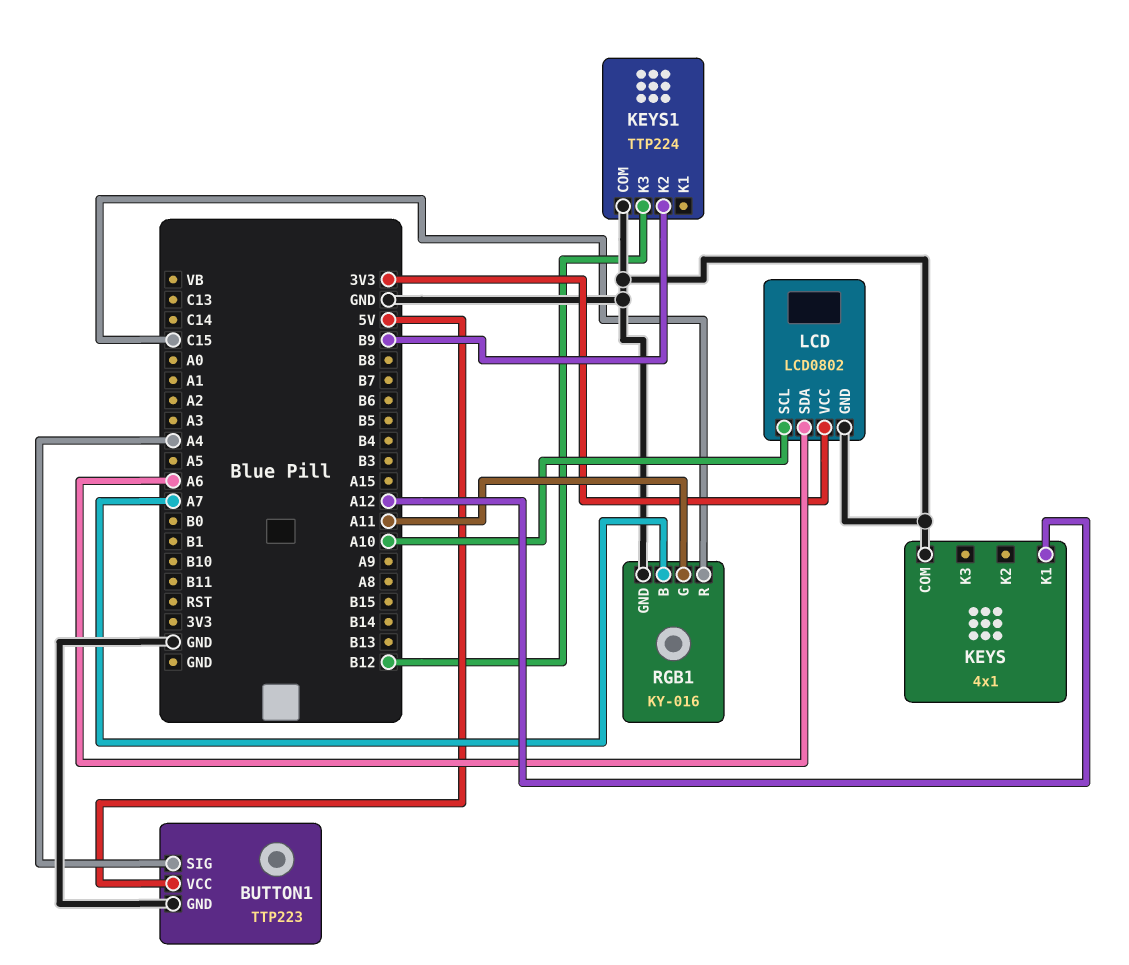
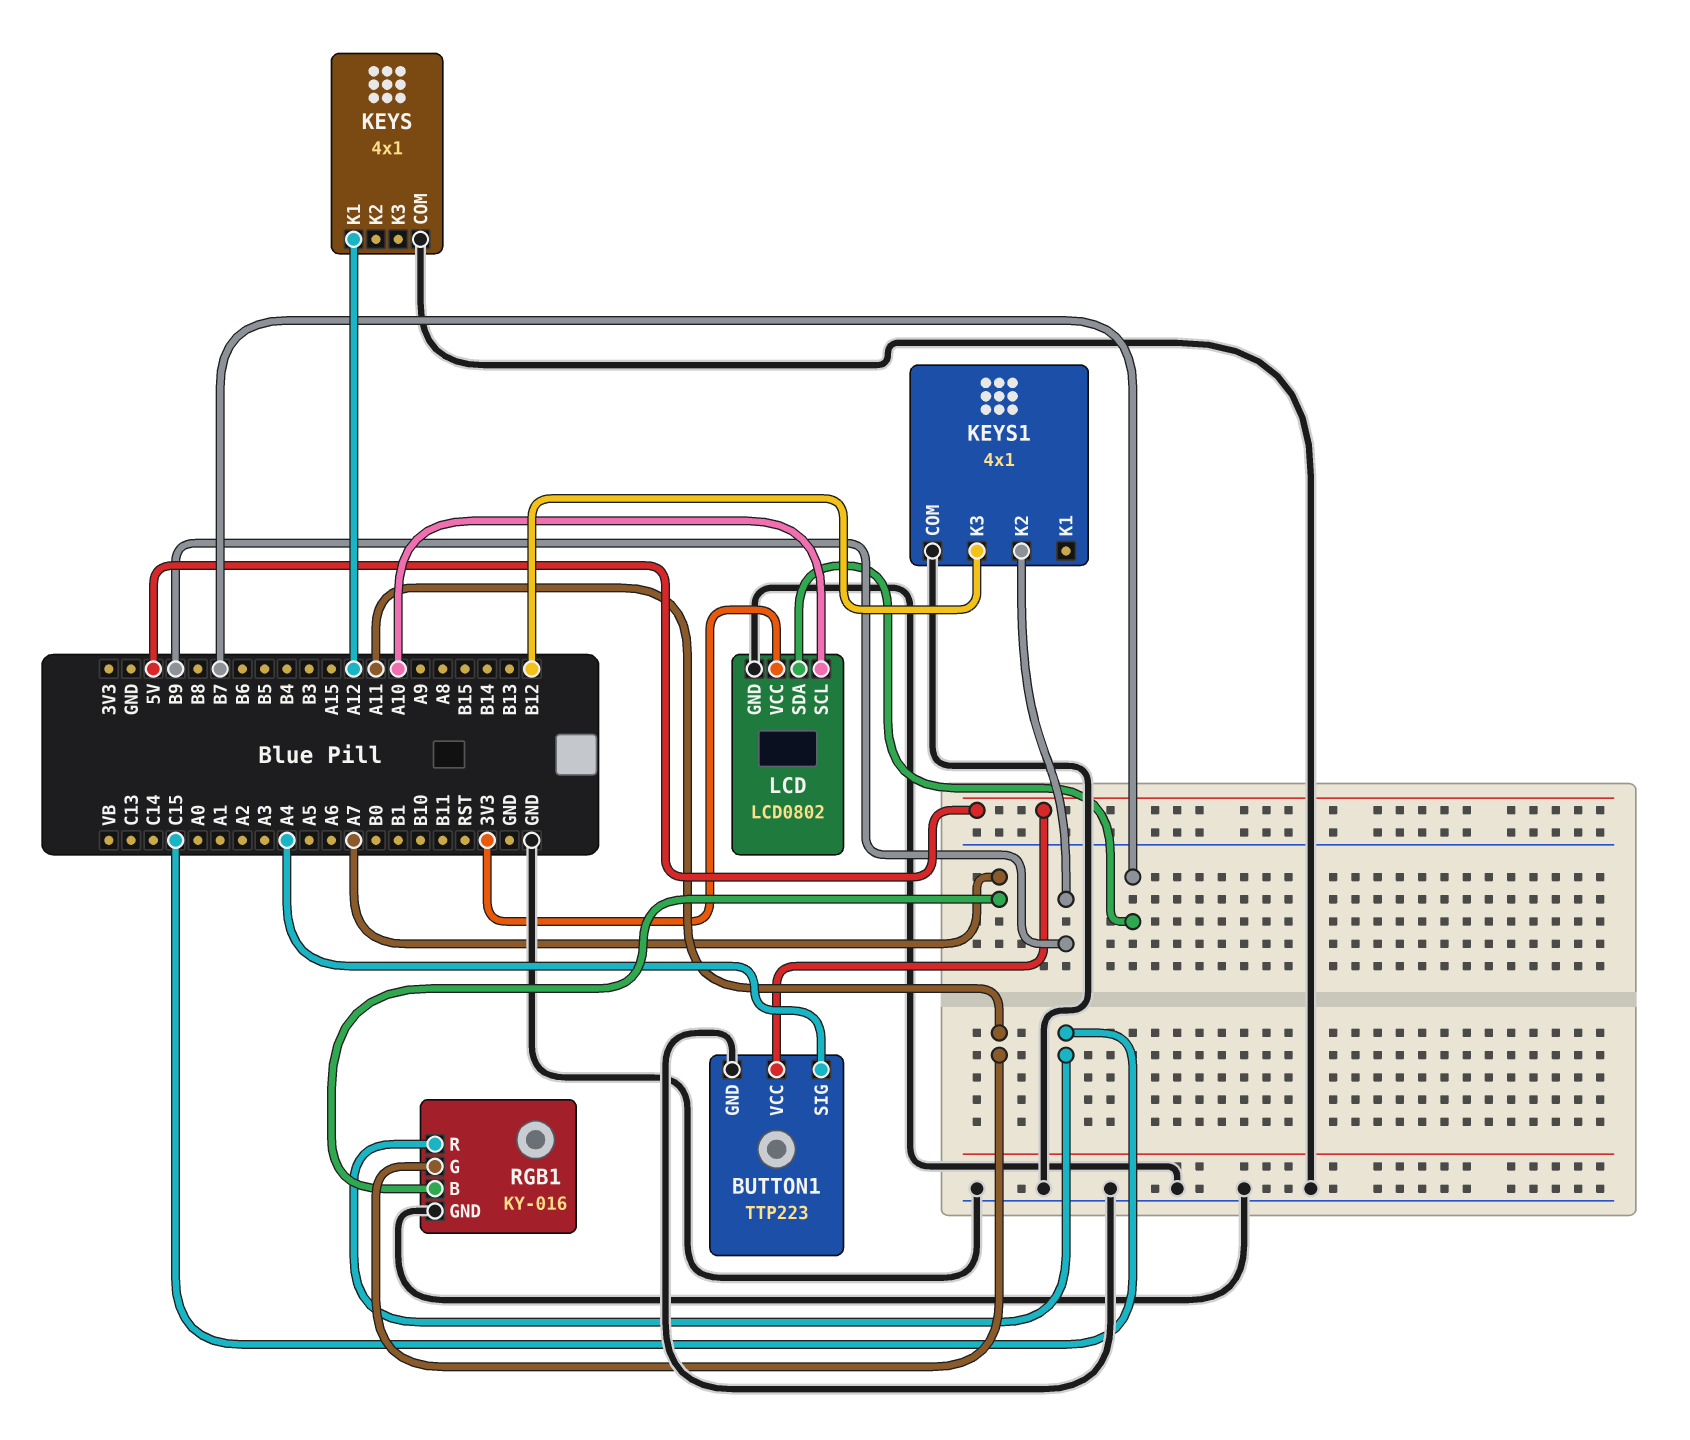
KEYS1: TTP224 -> 4x1
LCD pin SDA: A6 -> B7

